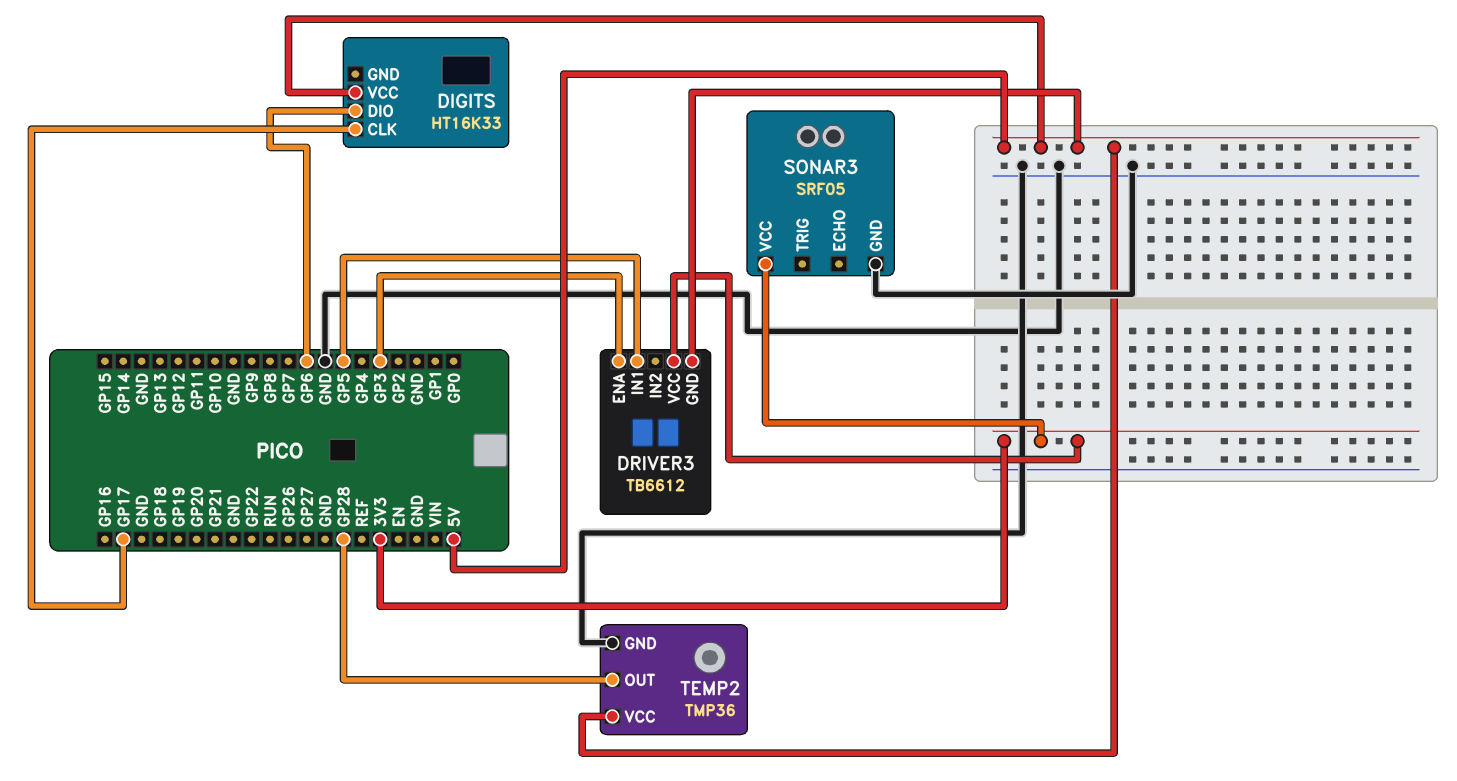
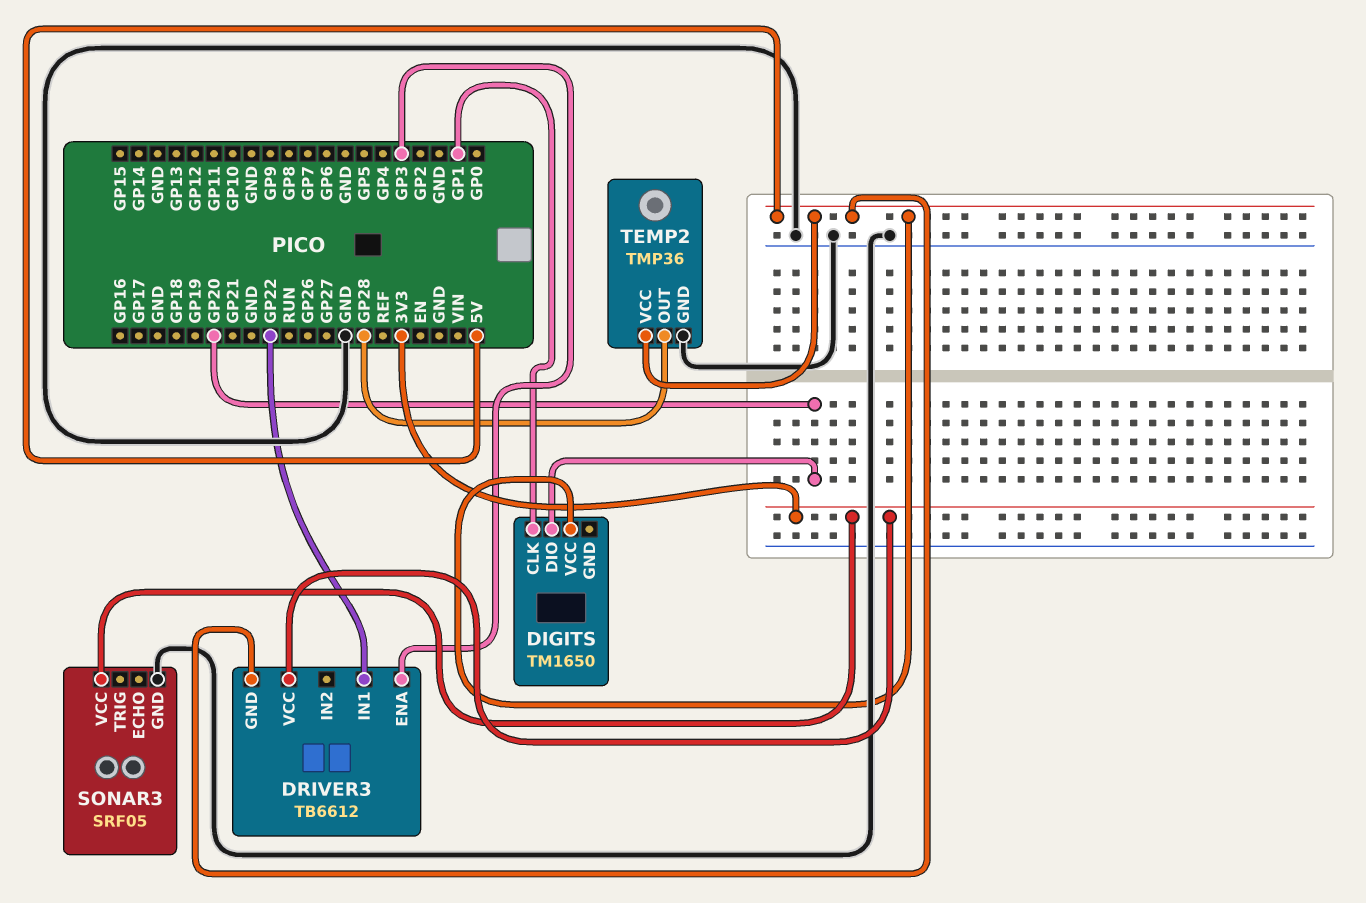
DIGITS: HT16K33 -> TM1650
DIGITS pin CLK: GP17 -> GP1
DIGITS pin DIO: GP6 -> GP20
DRIVER3 pin IN1: GP5 -> GP22

